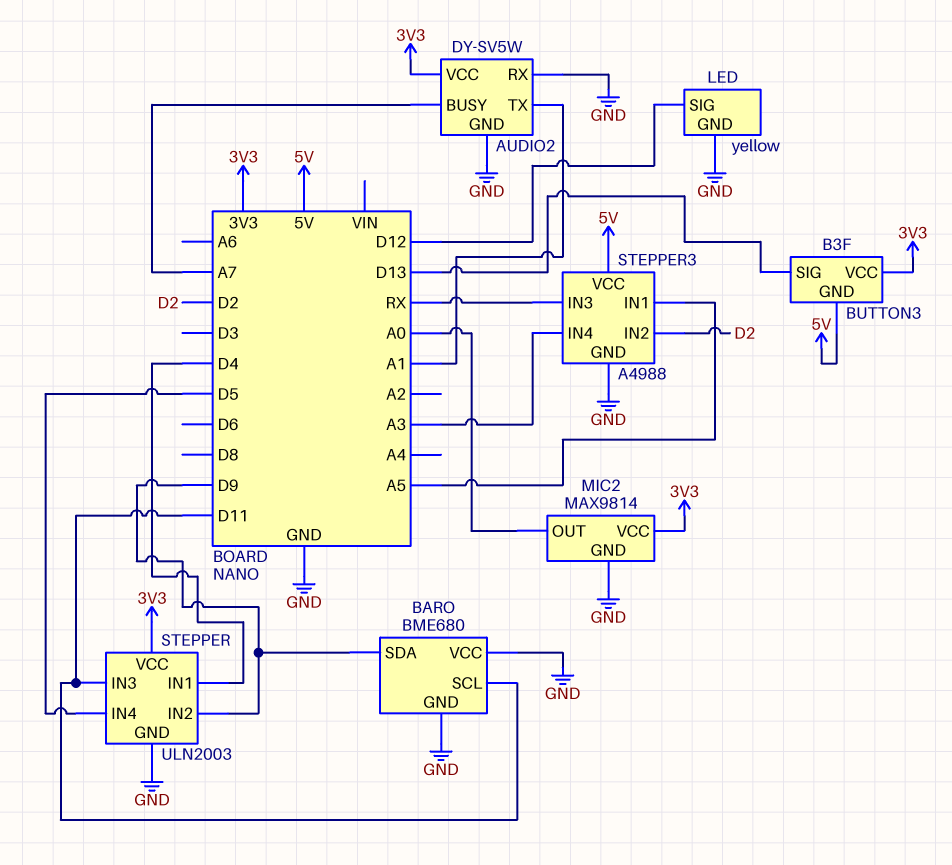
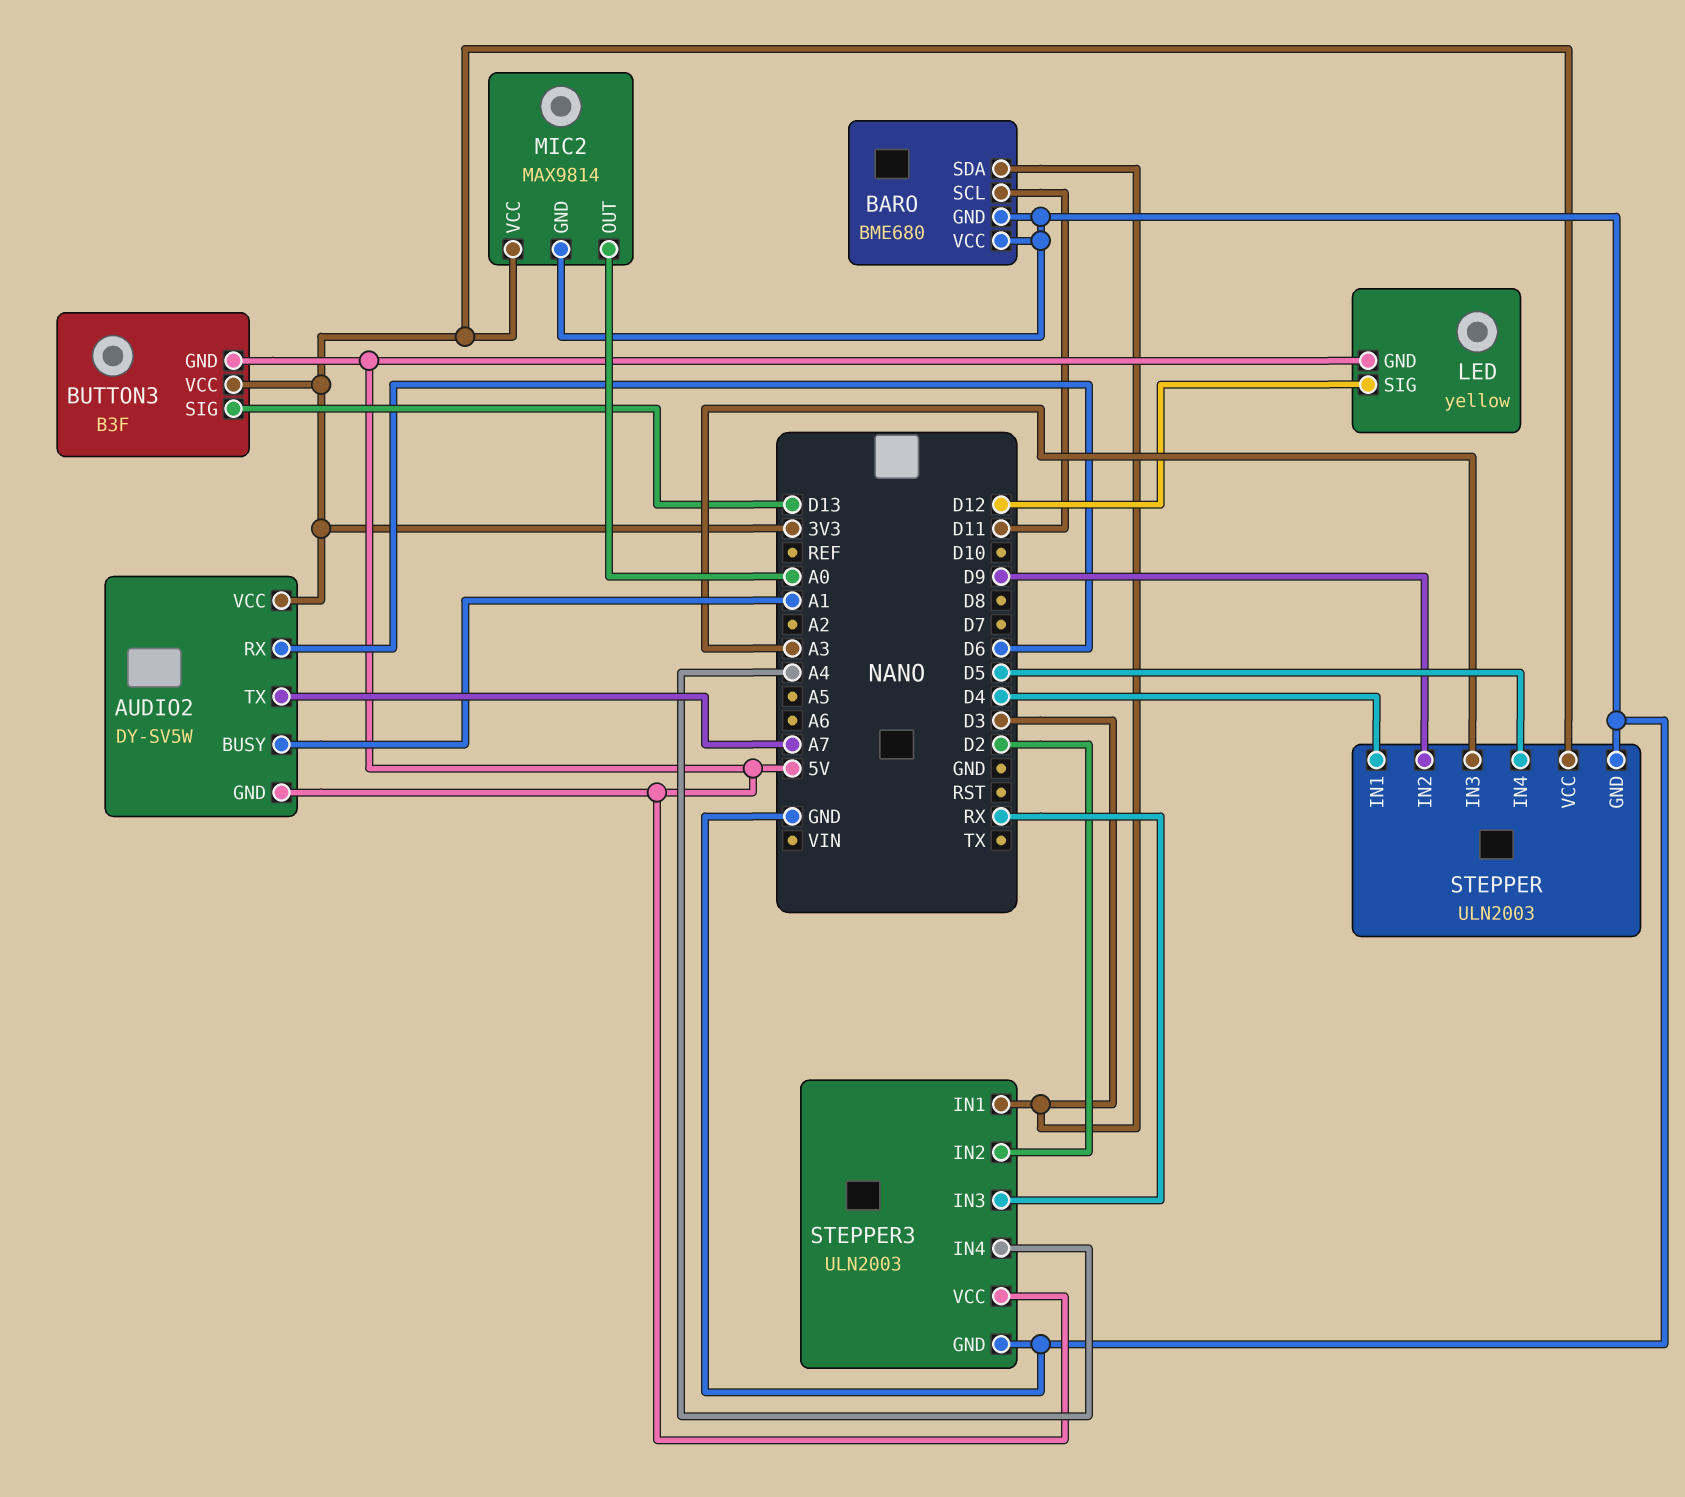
AUDIO2 pin BUSY: A7 -> A1
AUDIO2 pin GND: GND -> 5V
AUDIO2 pin RX: GND -> D6
AUDIO2 pin TX: A1 -> A7
BARO pin SDA: D9 -> D3
LED pin GND: GND -> 5V
STEPPER pin IN3: D11 -> A3
STEPPER3: A4988 -> ULN2003
STEPPER3 pin IN1: A5 -> D3
STEPPER3 pin IN4: A3 -> A4

